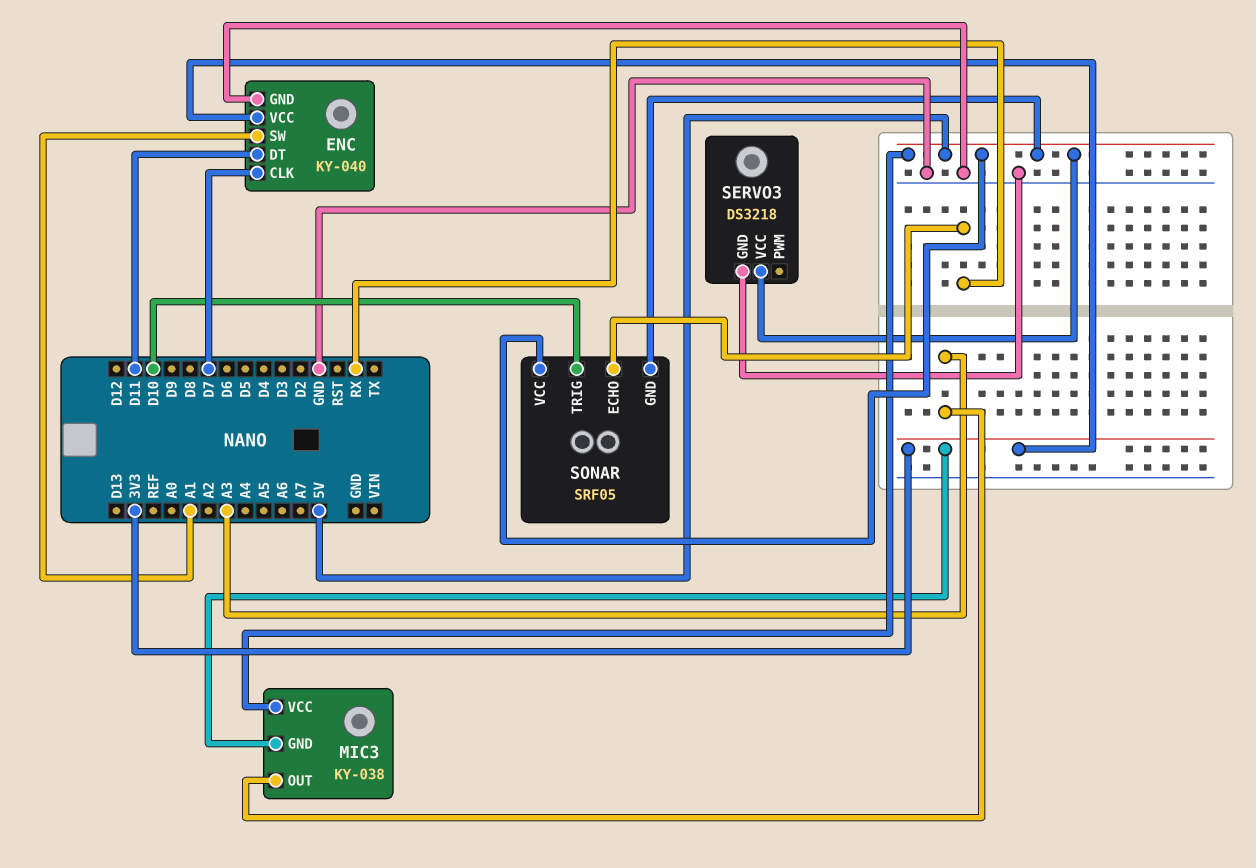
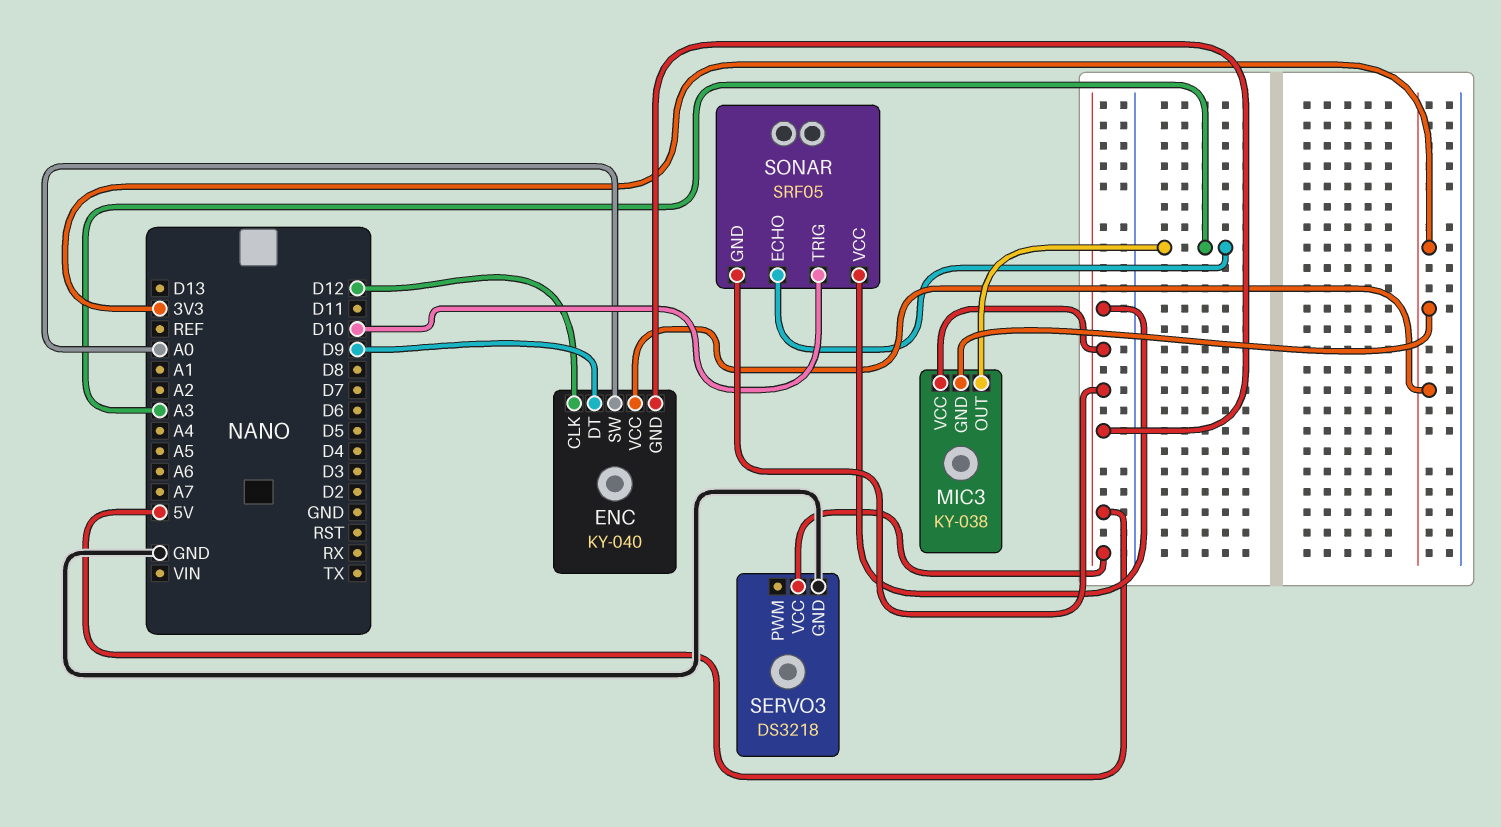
ENC pin CLK: D7 -> D12
ENC pin DT: D11 -> D9
ENC pin GND: GND -> 5V
ENC pin SW: A1 -> A0
SONAR pin ECHO: RX -> A3

